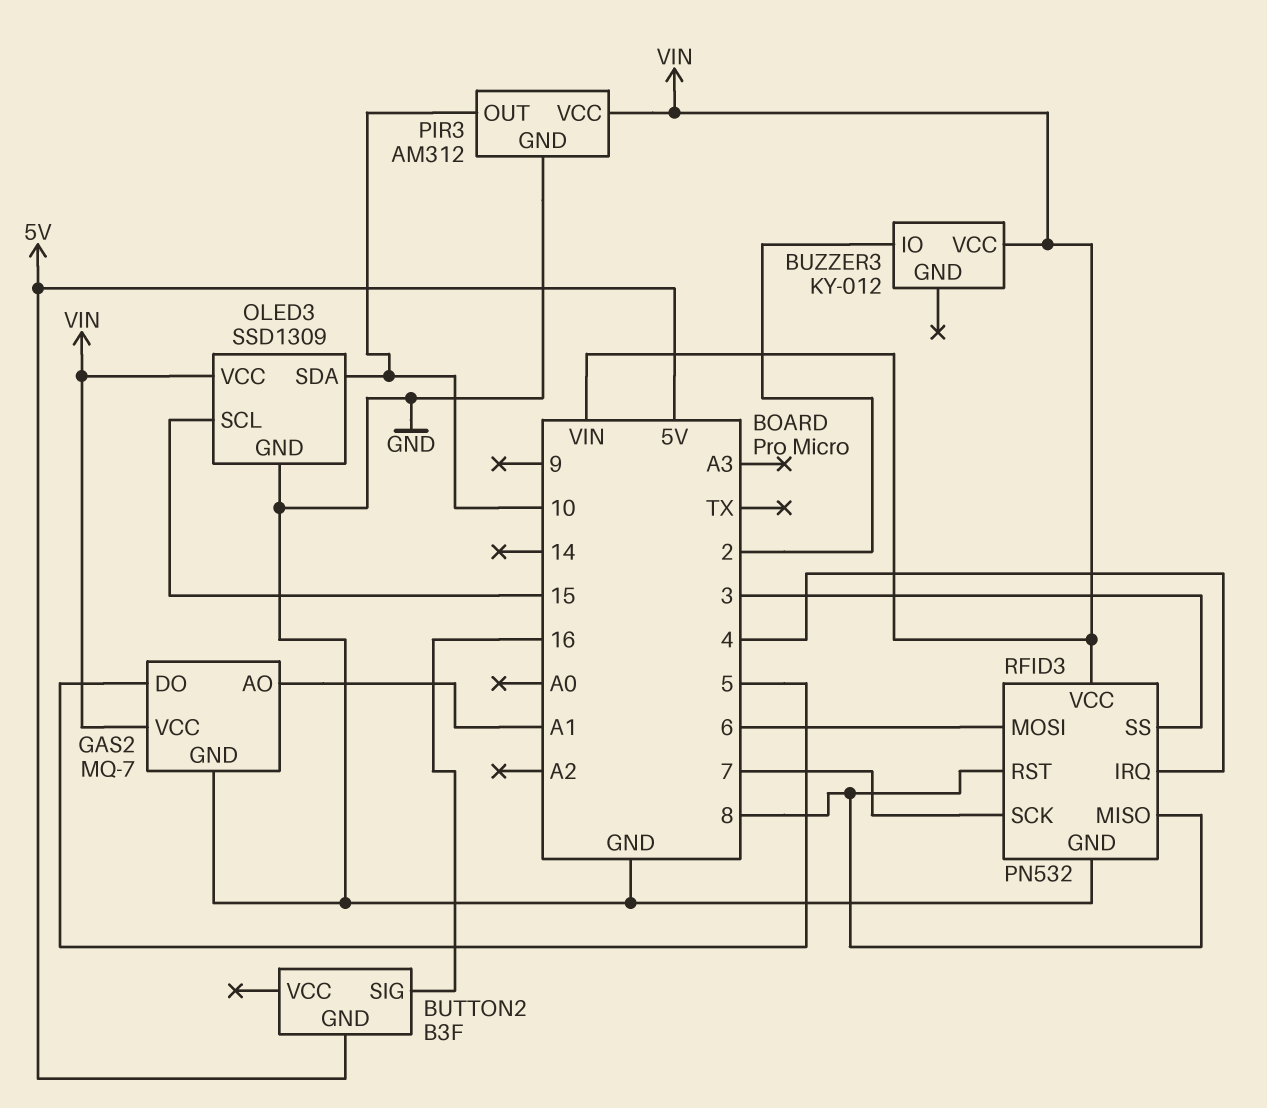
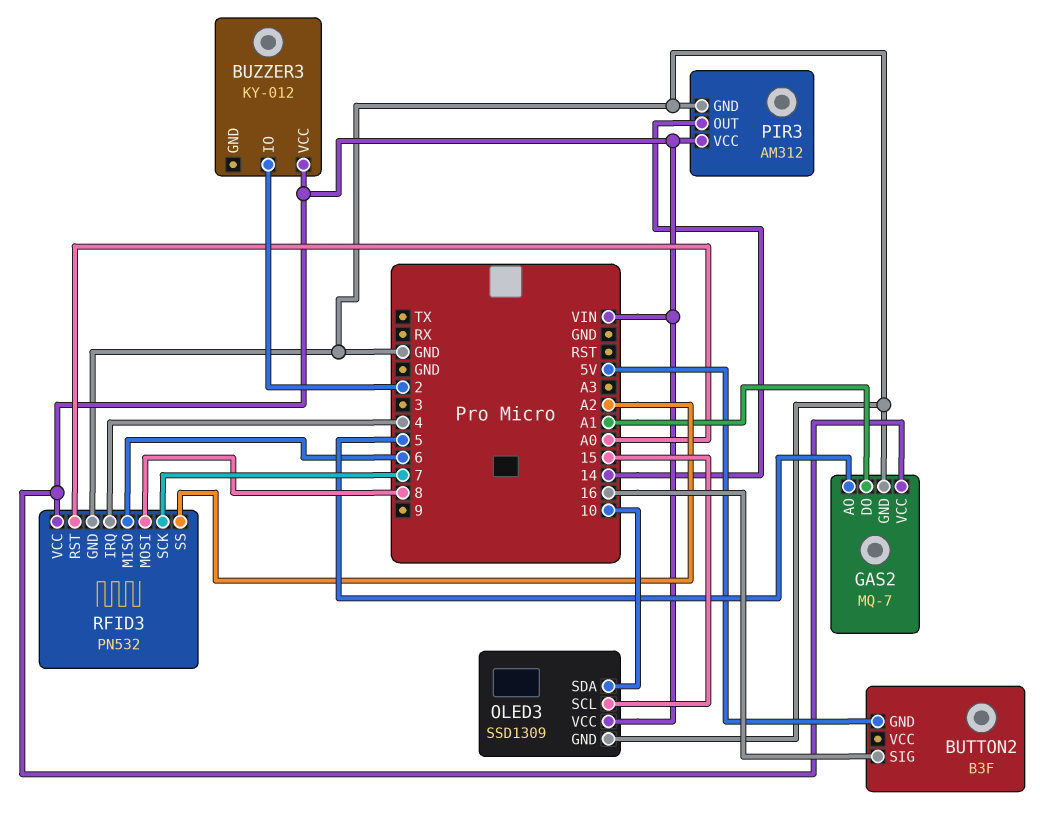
GAS2 pin AO: A1 -> 5
GAS2 pin DO: 5 -> A1
PIR3 pin OUT: 10 -> 14
RFID3 pin MISO: 8 -> 6
RFID3 pin MOSI: 6 -> 8
RFID3 pin RST: 8 -> A0
RFID3 pin SS: 3 -> A2

